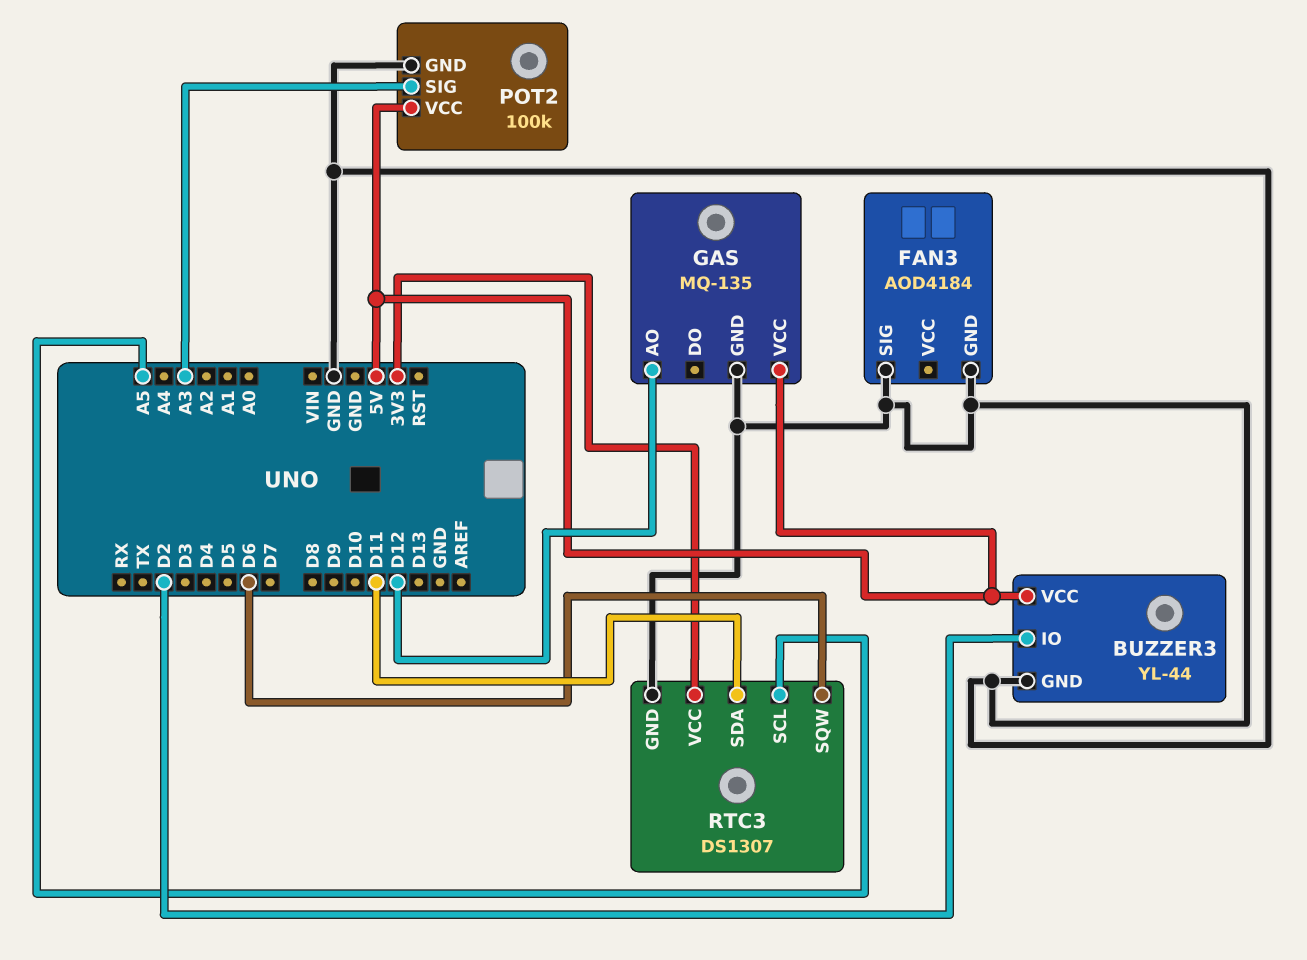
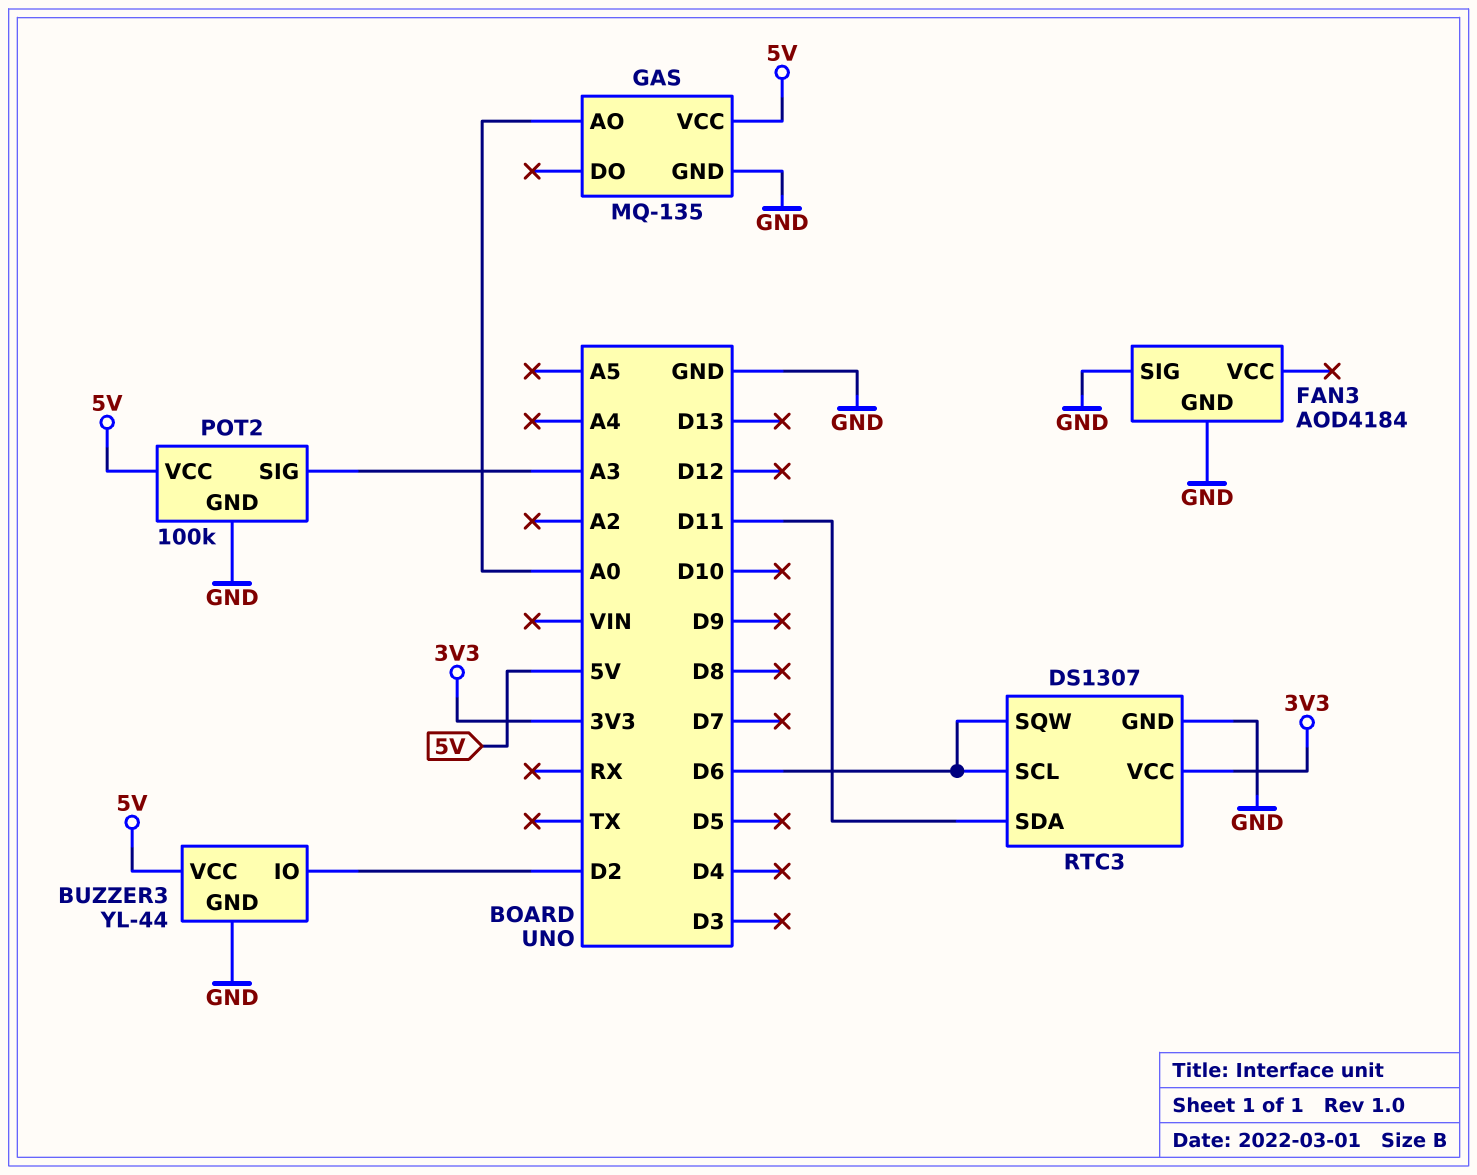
GAS pin AO: D12 -> A0
RTC3 pin SCL: A5 -> D6

